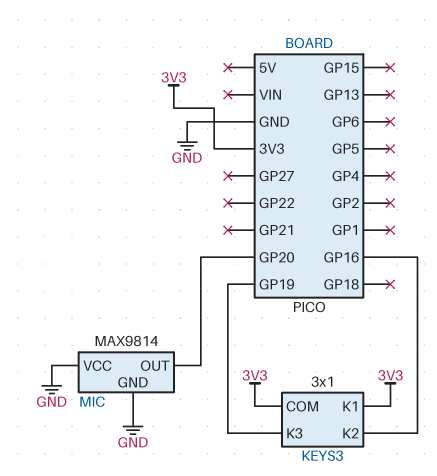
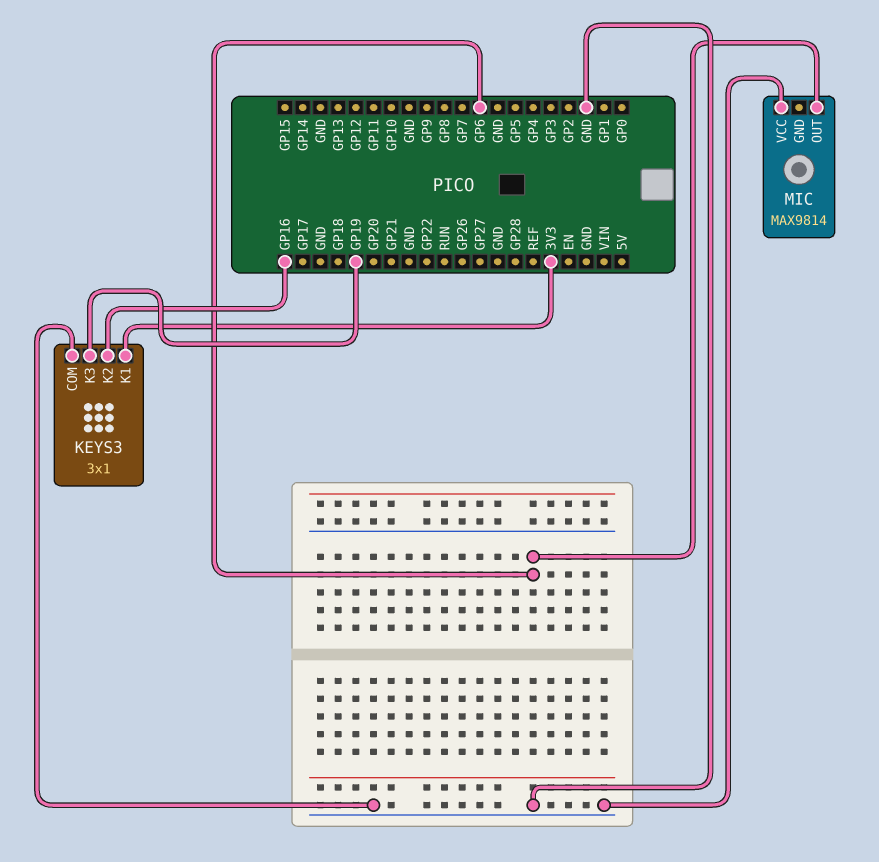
KEYS3 pin COM: 3V3 -> GND
MIC pin GND: GND -> none
MIC pin OUT: GP20 -> GP6

